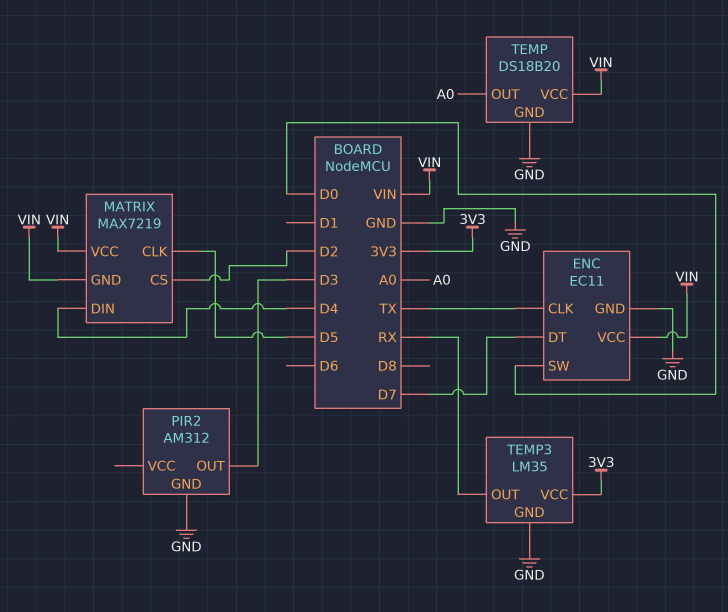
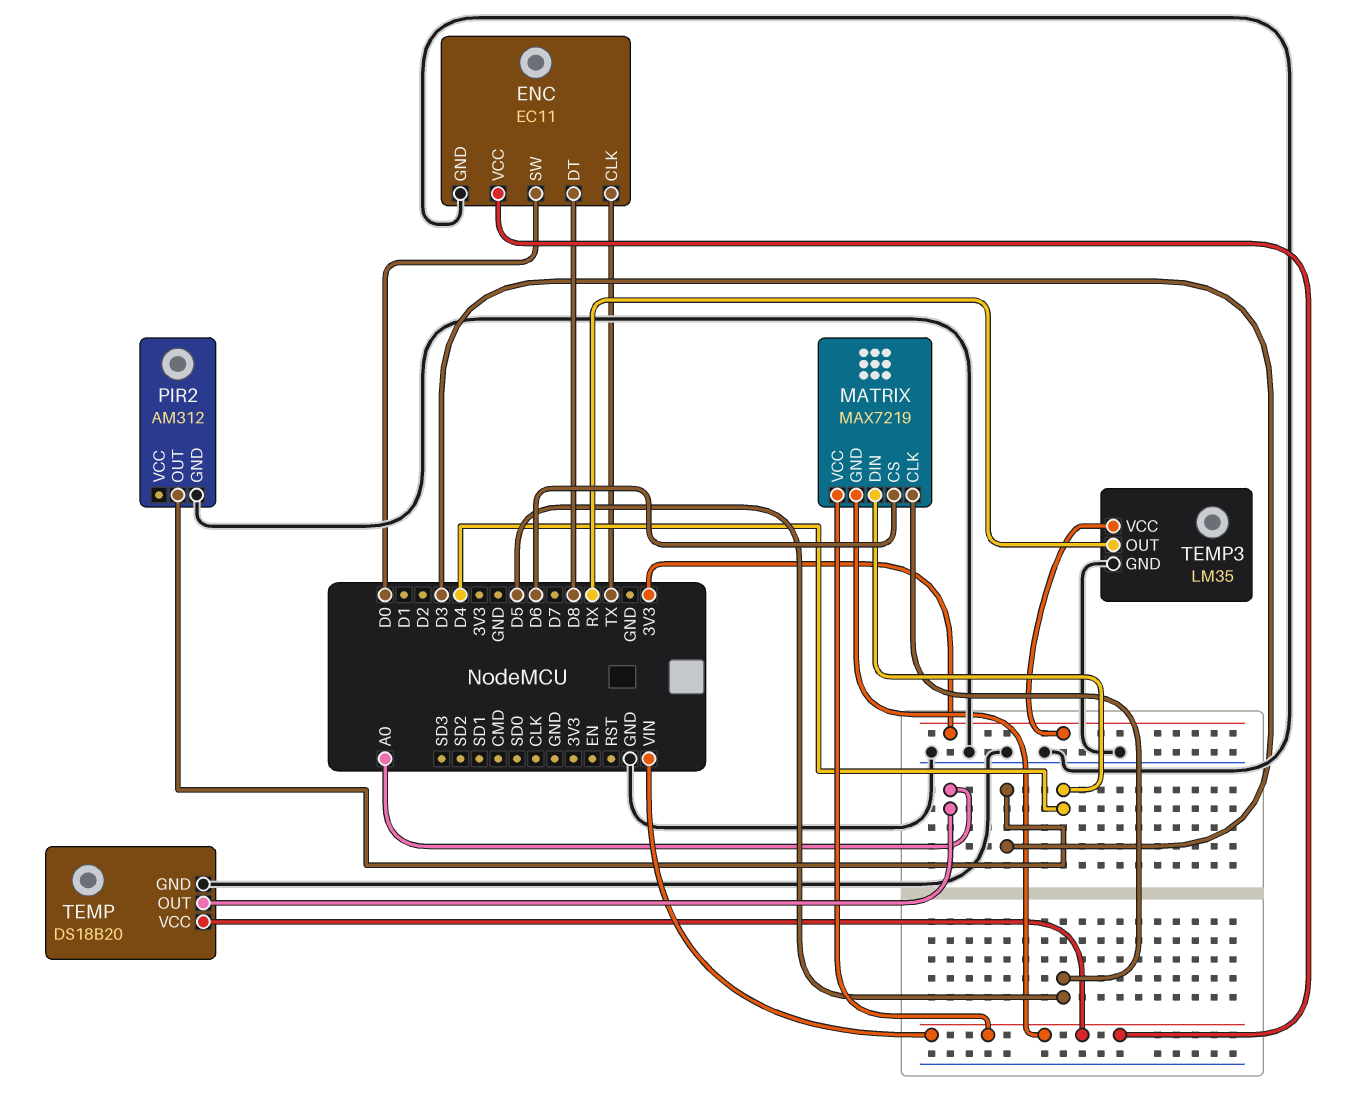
ENC pin DT: D7 -> D8
MATRIX pin CS: D2 -> D6

